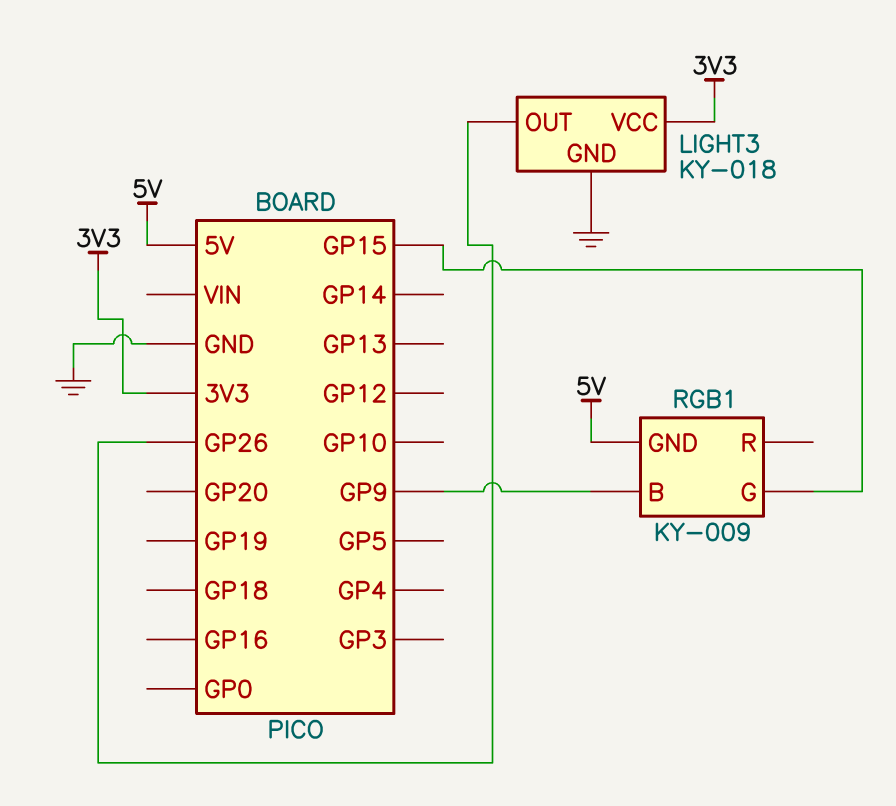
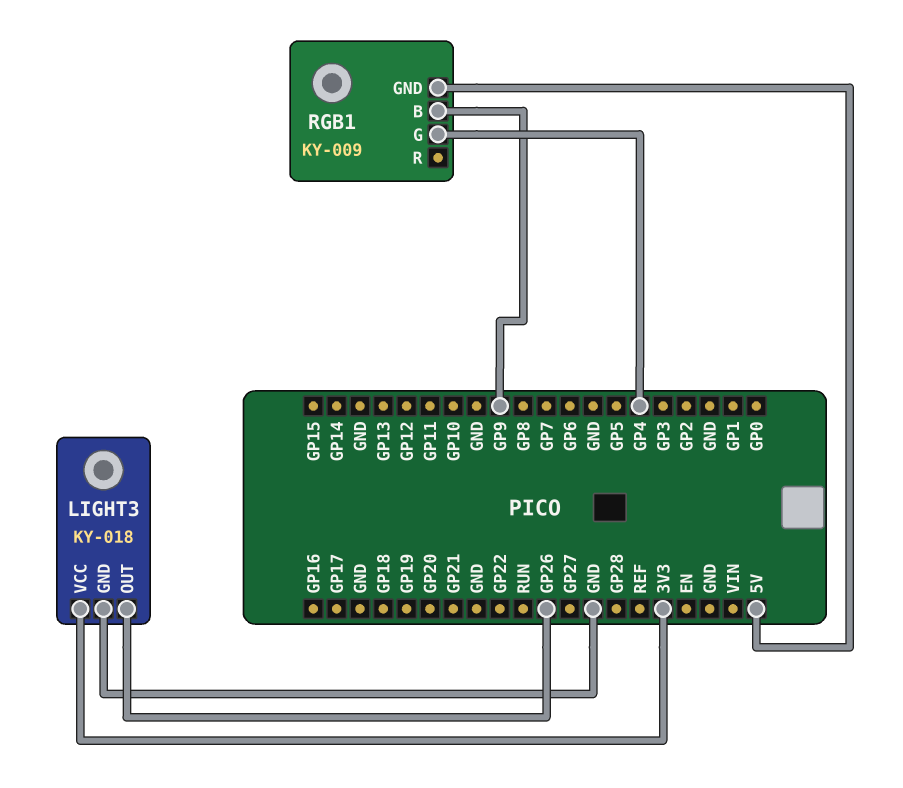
RGB1 pin G: GP15 -> GP4

